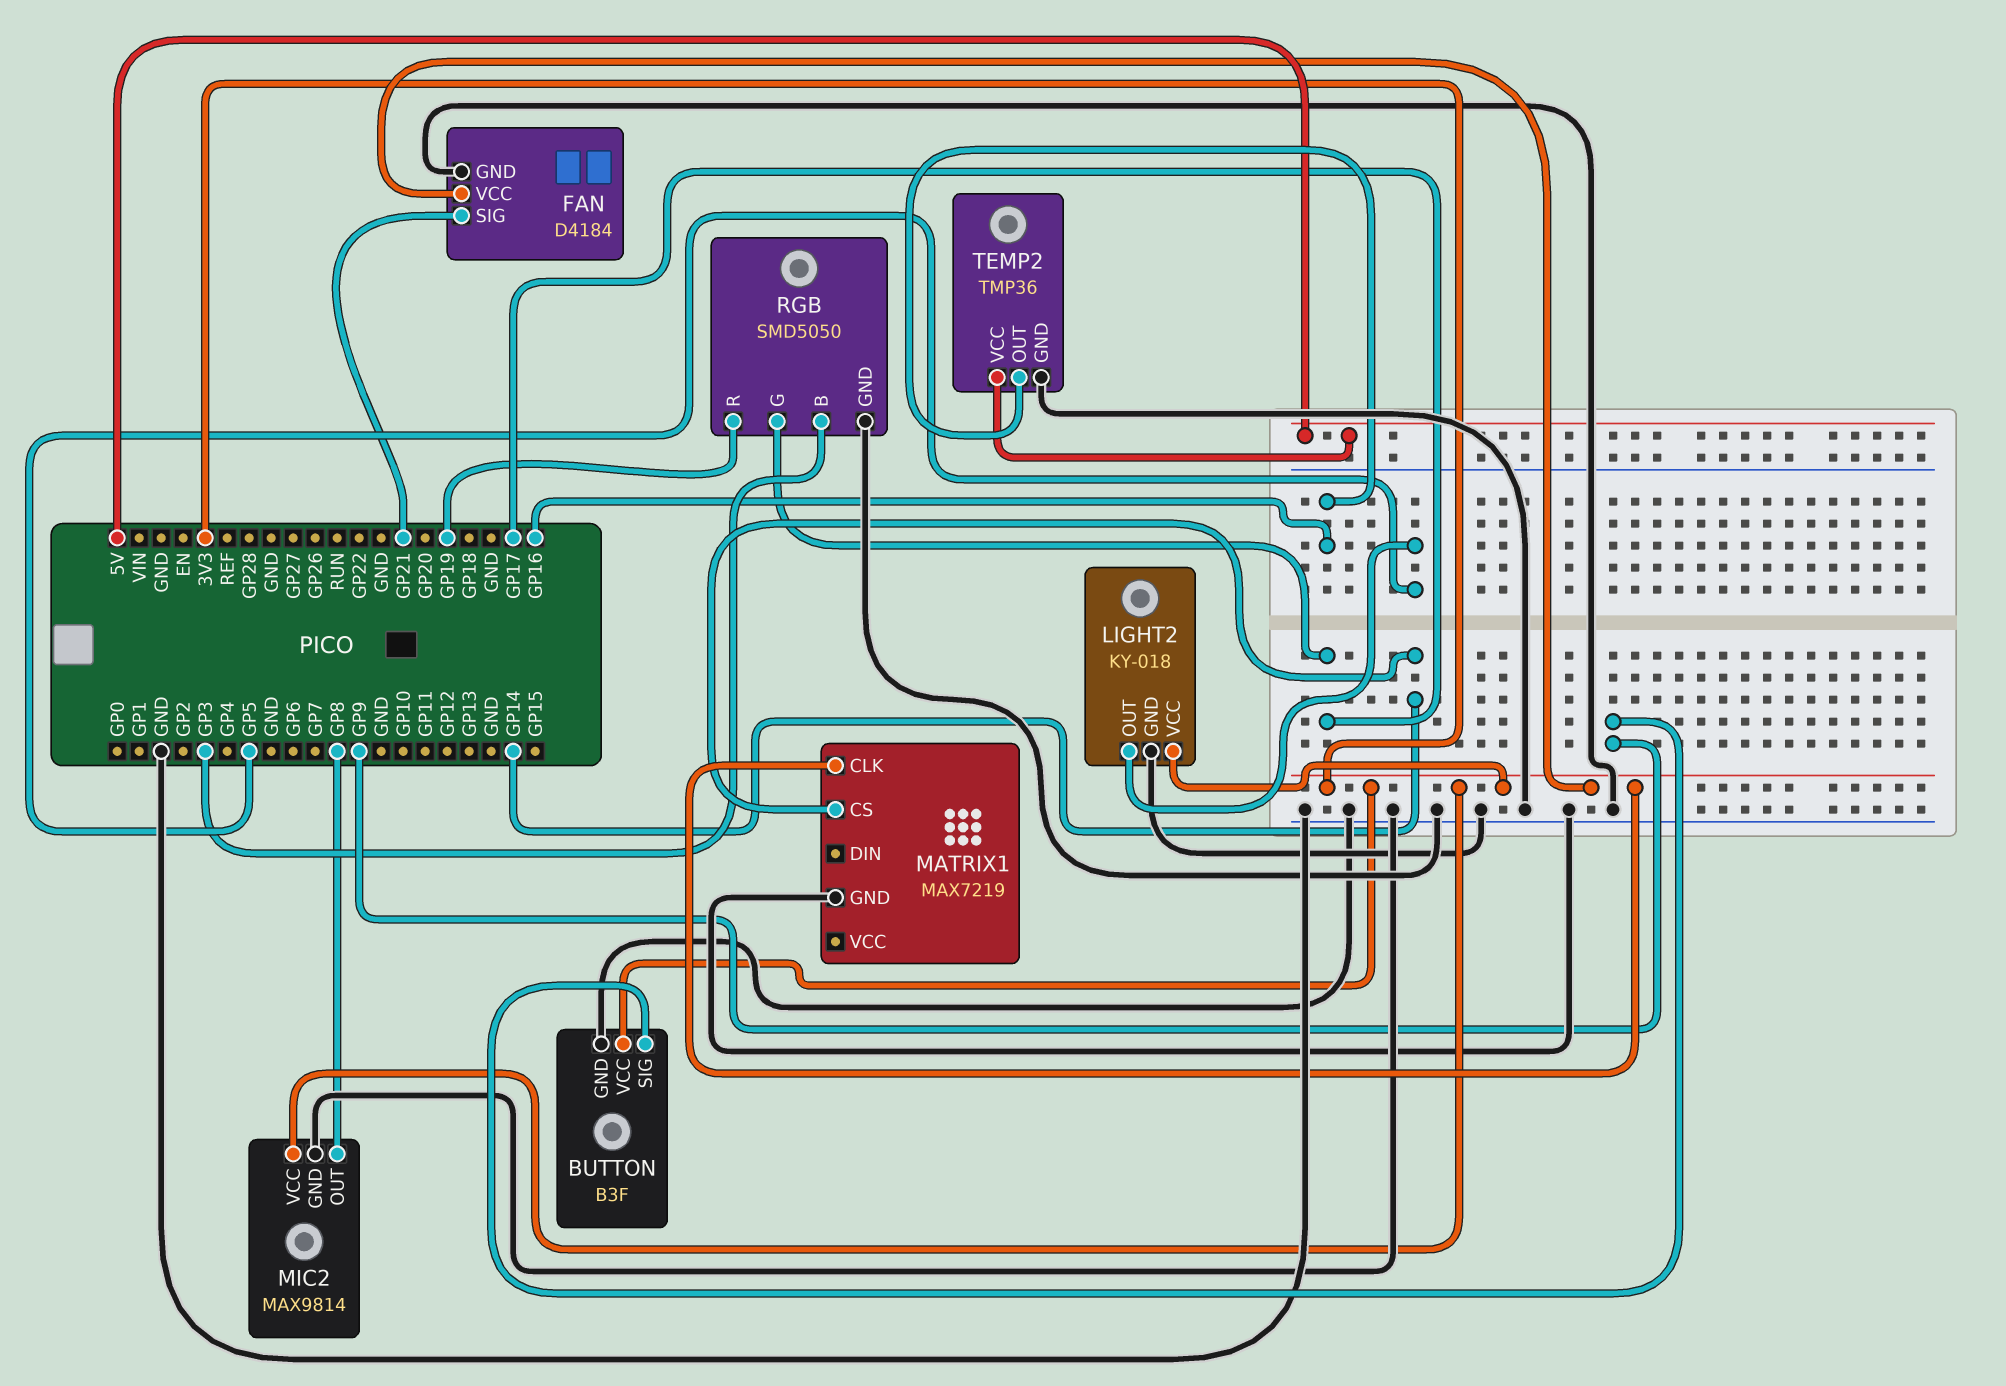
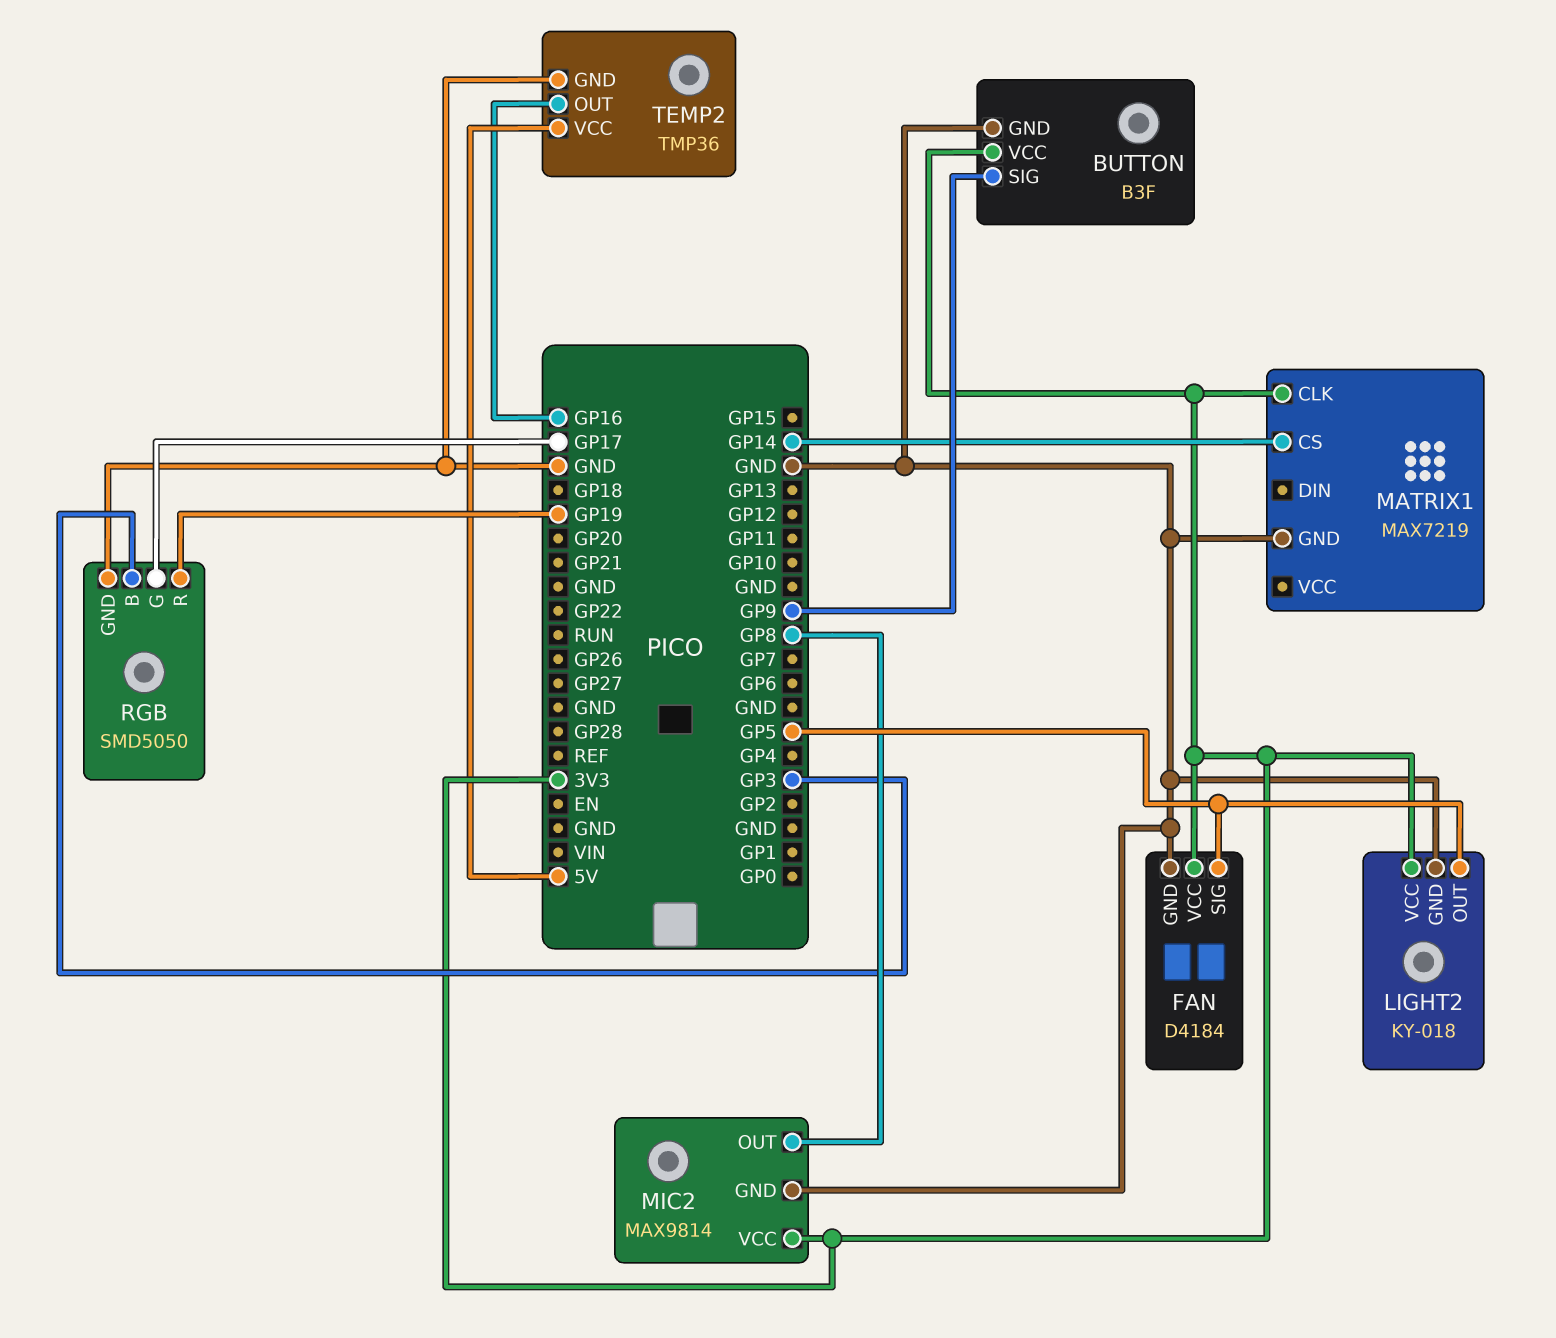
FAN pin SIG: GP21 -> GP5

